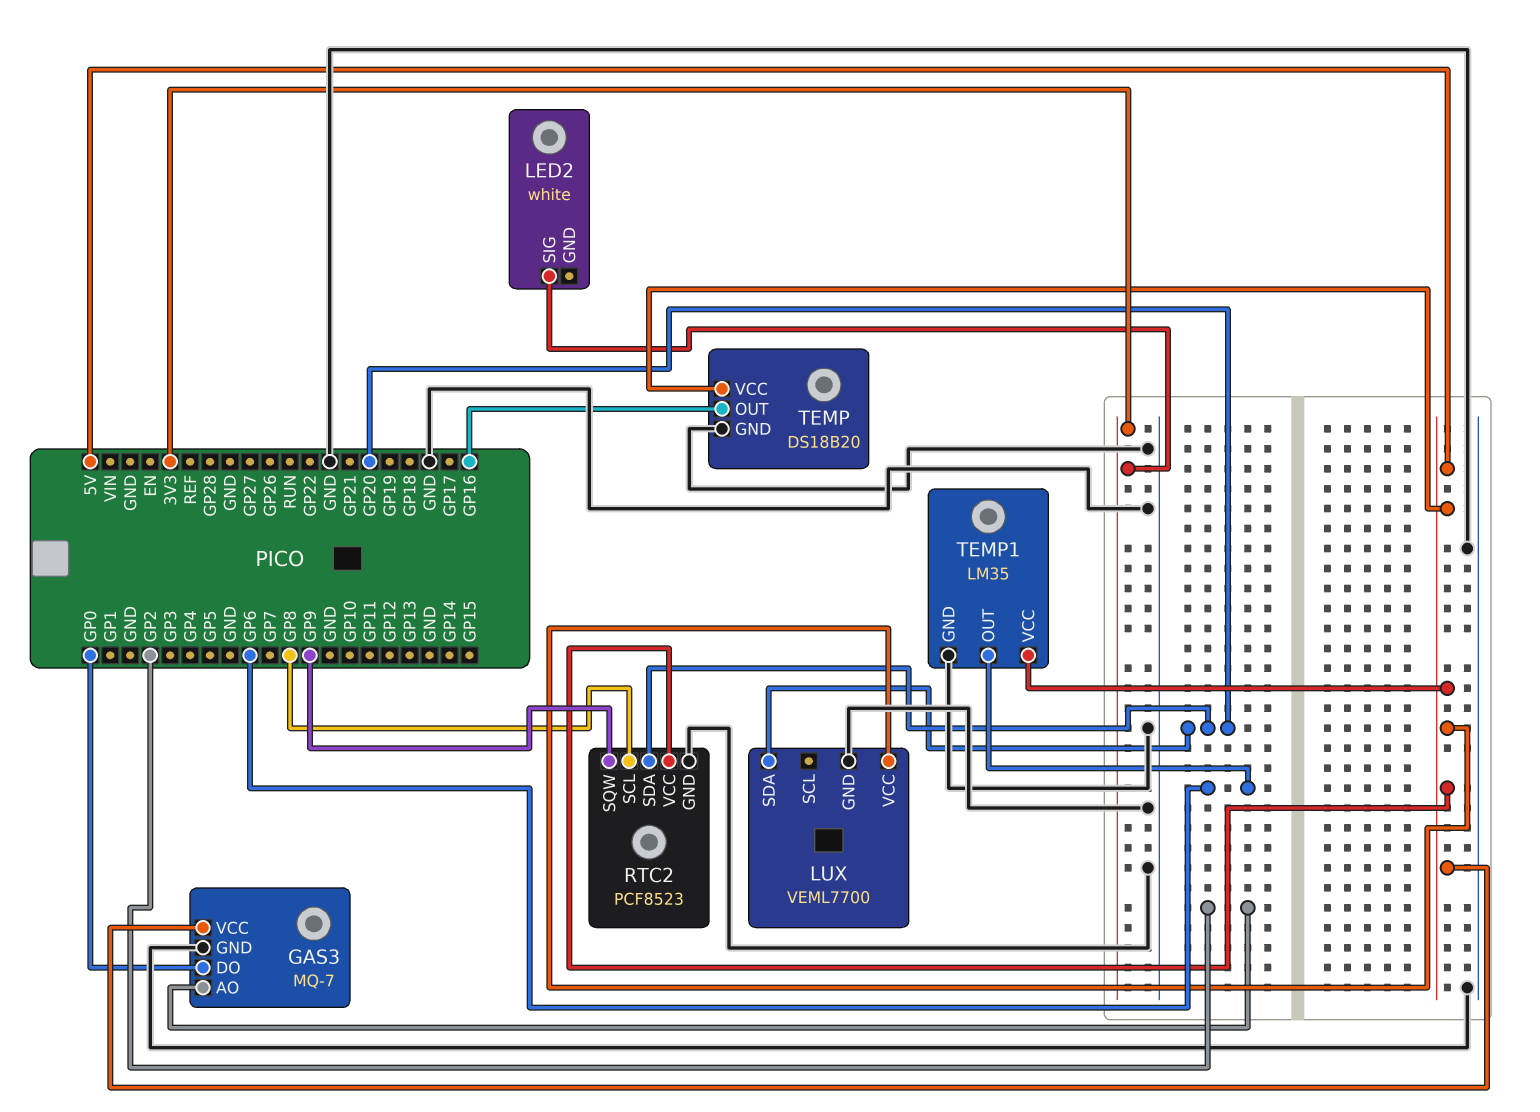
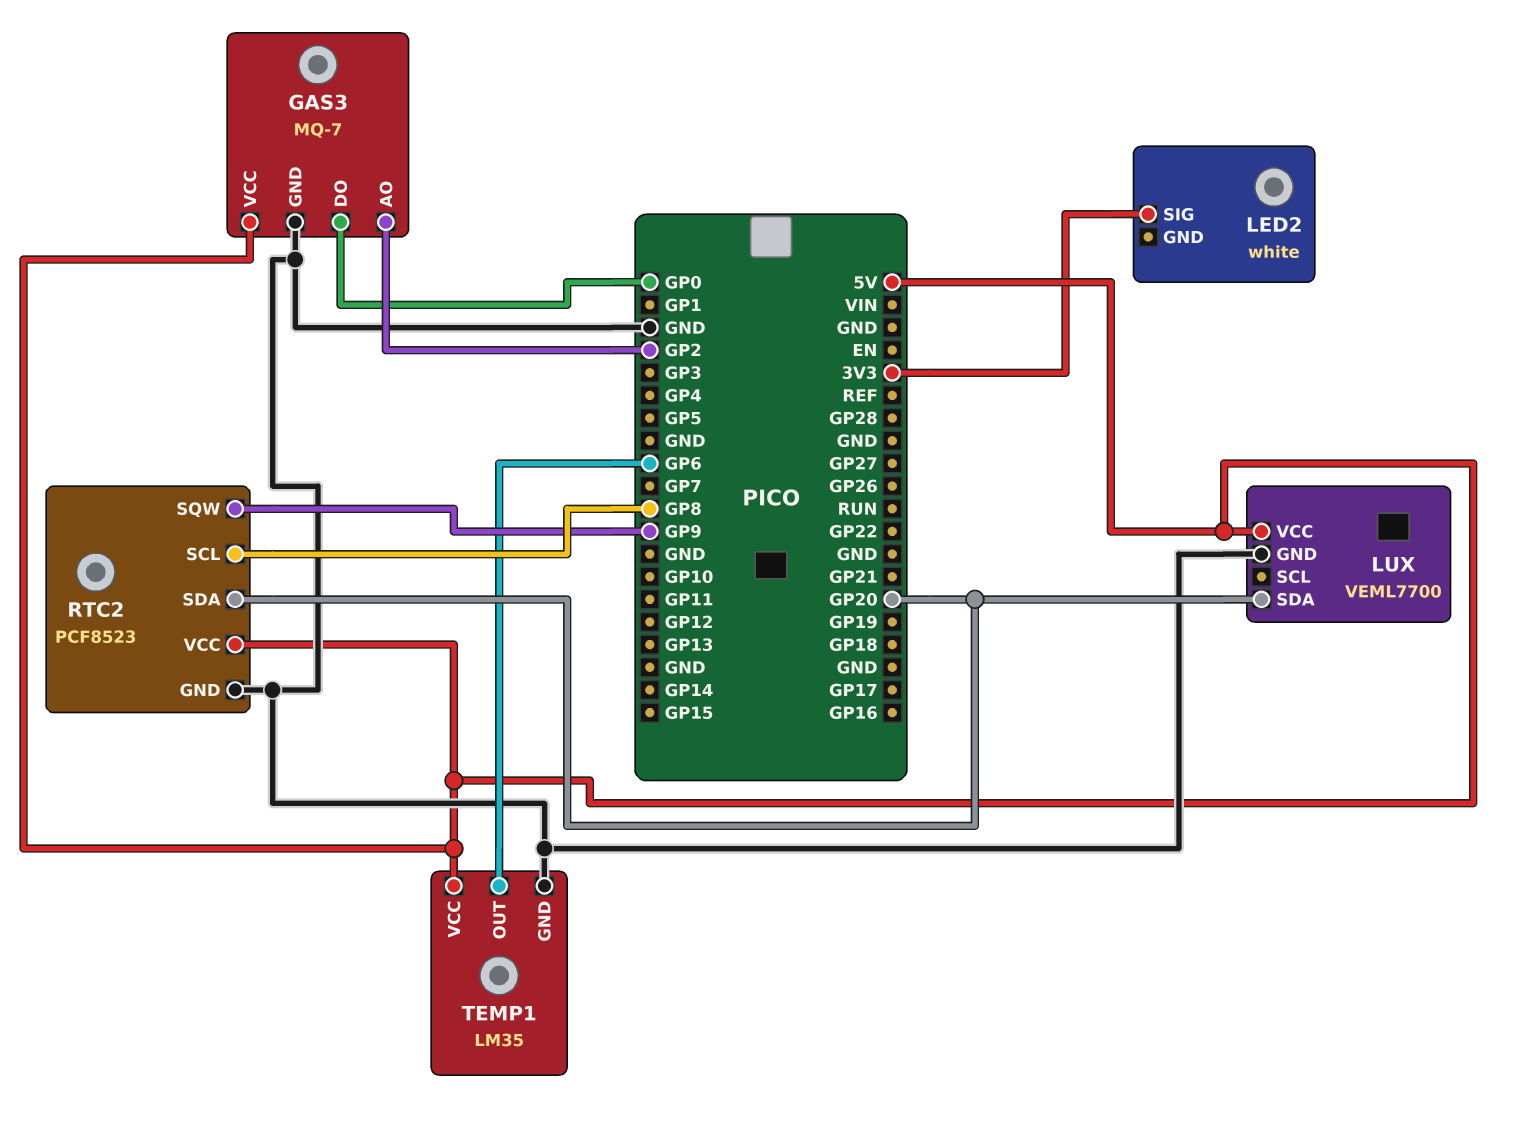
TEMP: DS18B20 -> none
TEMP pin GND: GND -> none
TEMP pin OUT: GP16 -> none
TEMP pin VCC: 5V -> none

